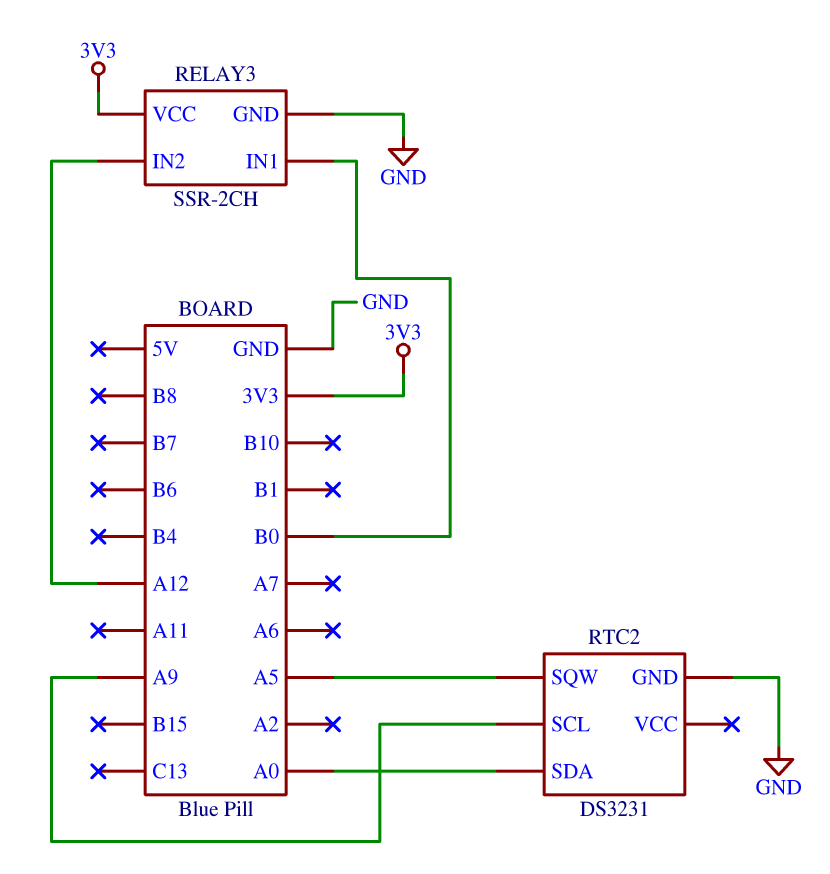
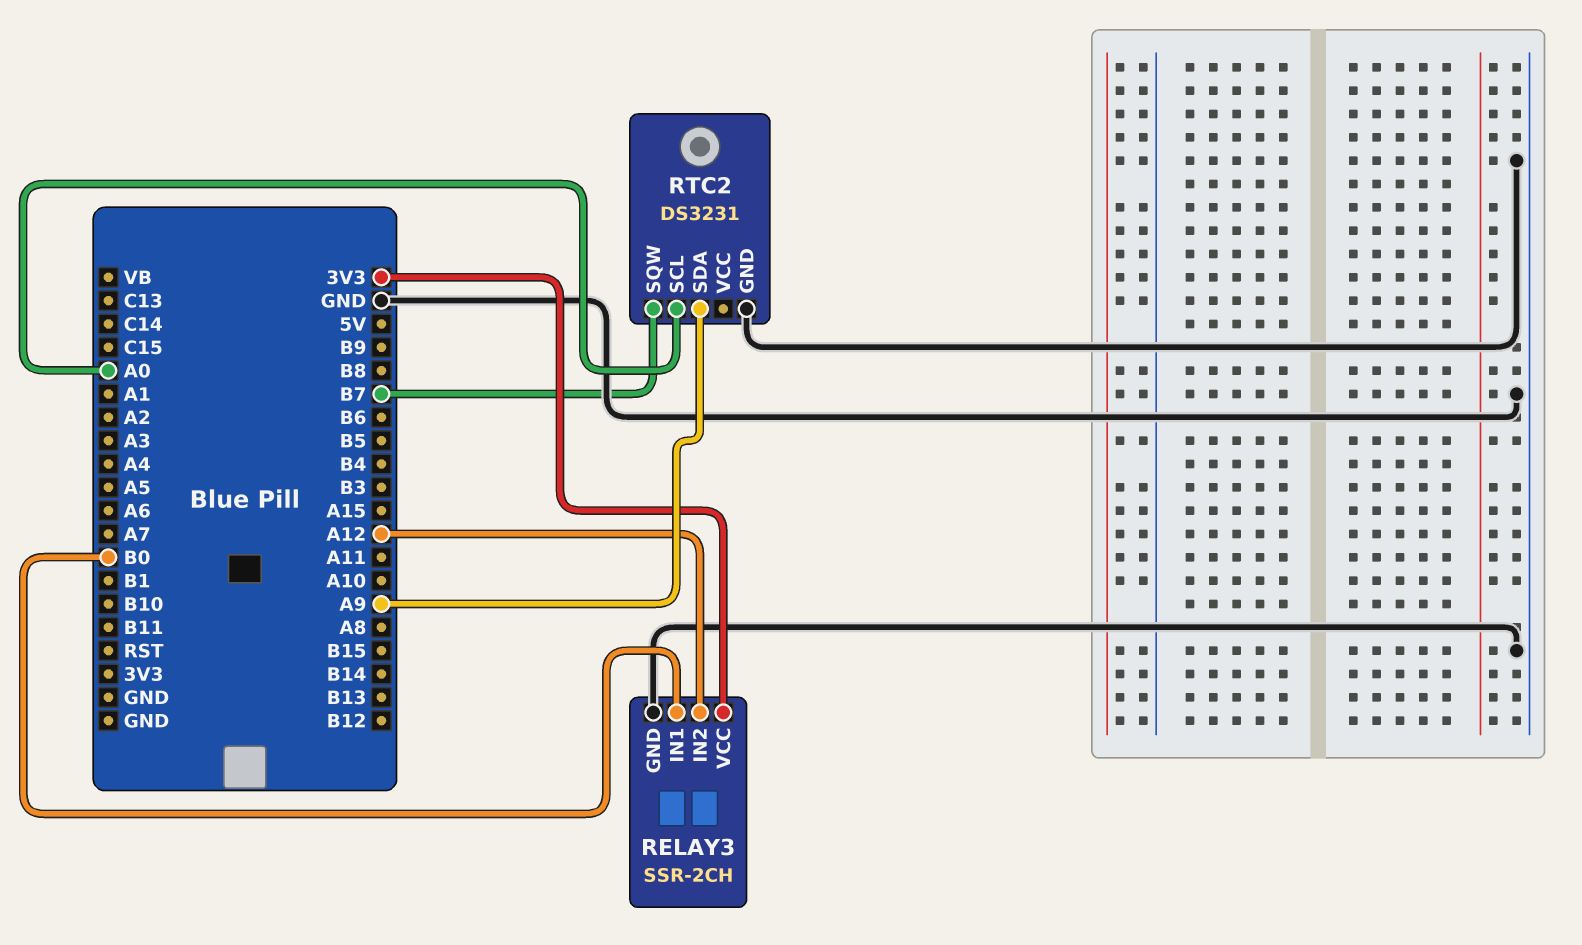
RTC2 pin SCL: A9 -> A0
RTC2 pin SDA: A0 -> A9
RTC2 pin SQW: A5 -> B7

